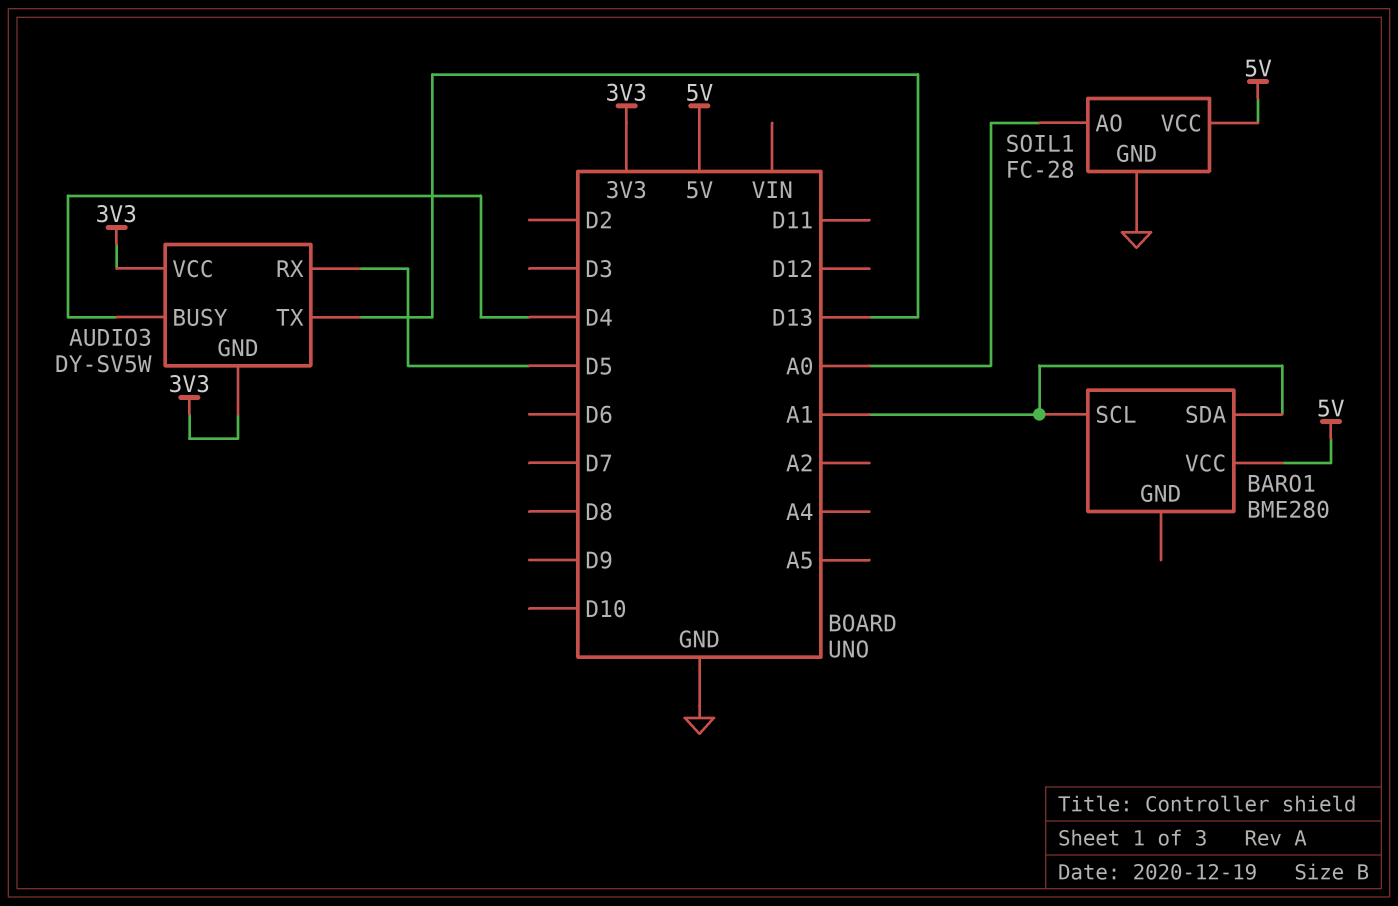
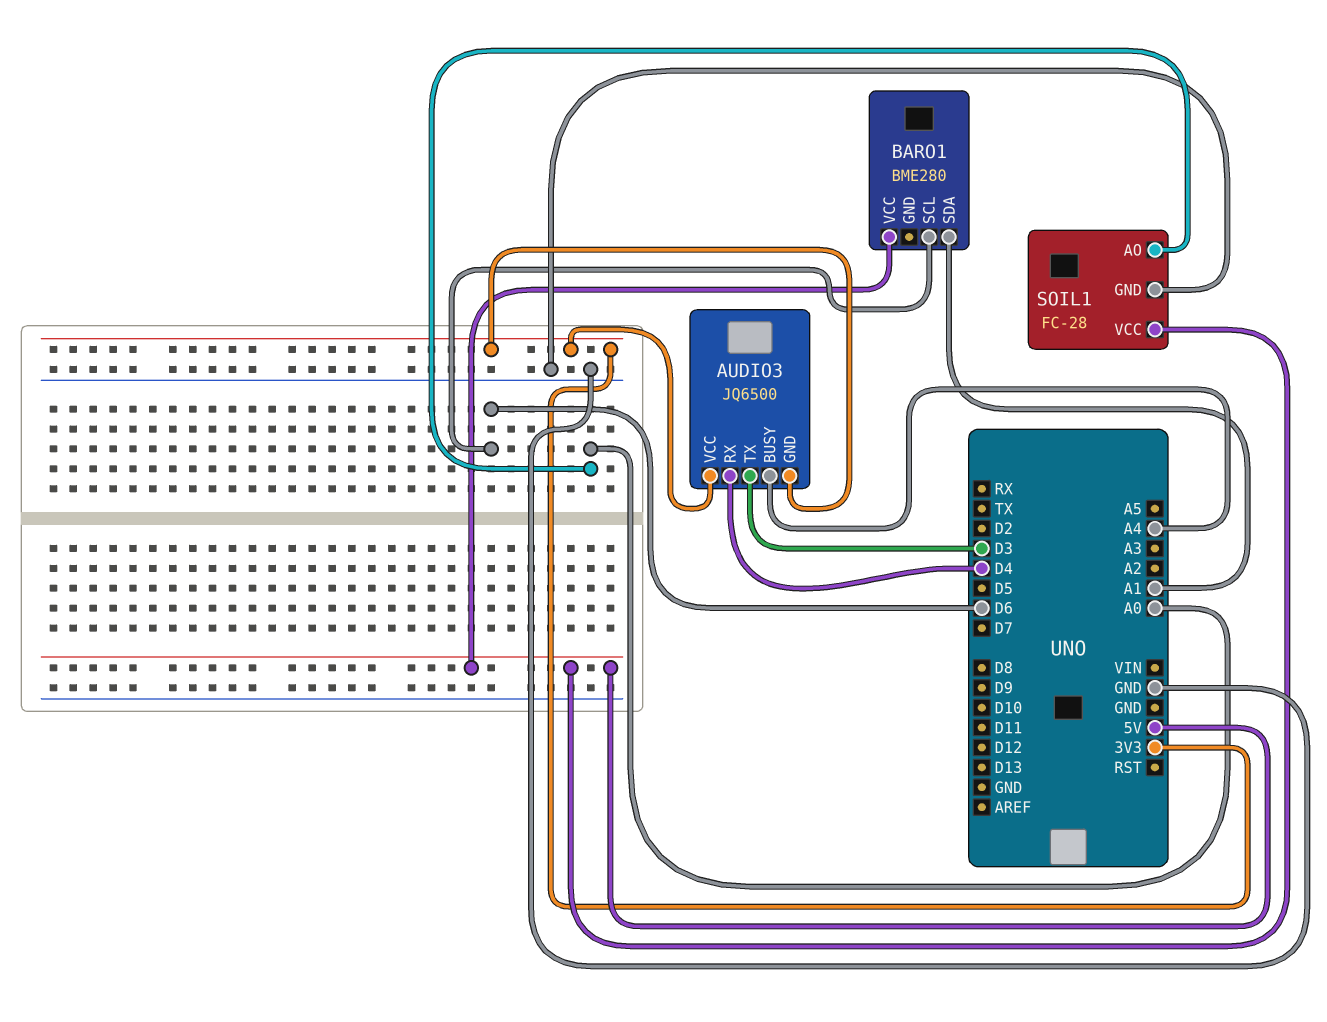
AUDIO3: DY-SV5W -> JQ6500
AUDIO3 pin BUSY: D4 -> A4
AUDIO3 pin RX: D5 -> D4
AUDIO3 pin TX: D13 -> D3
BARO1 pin SCL: A1 -> D6

